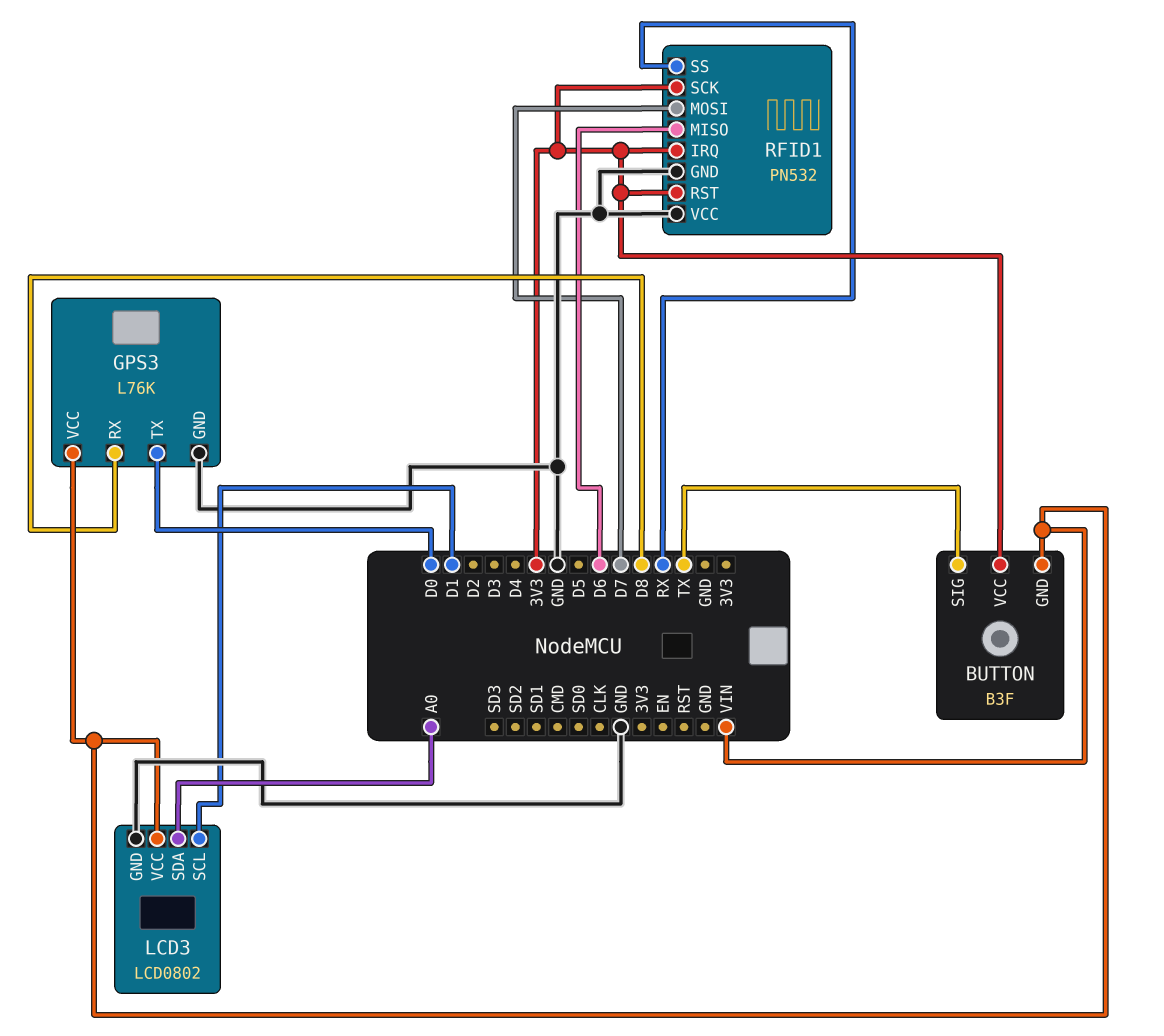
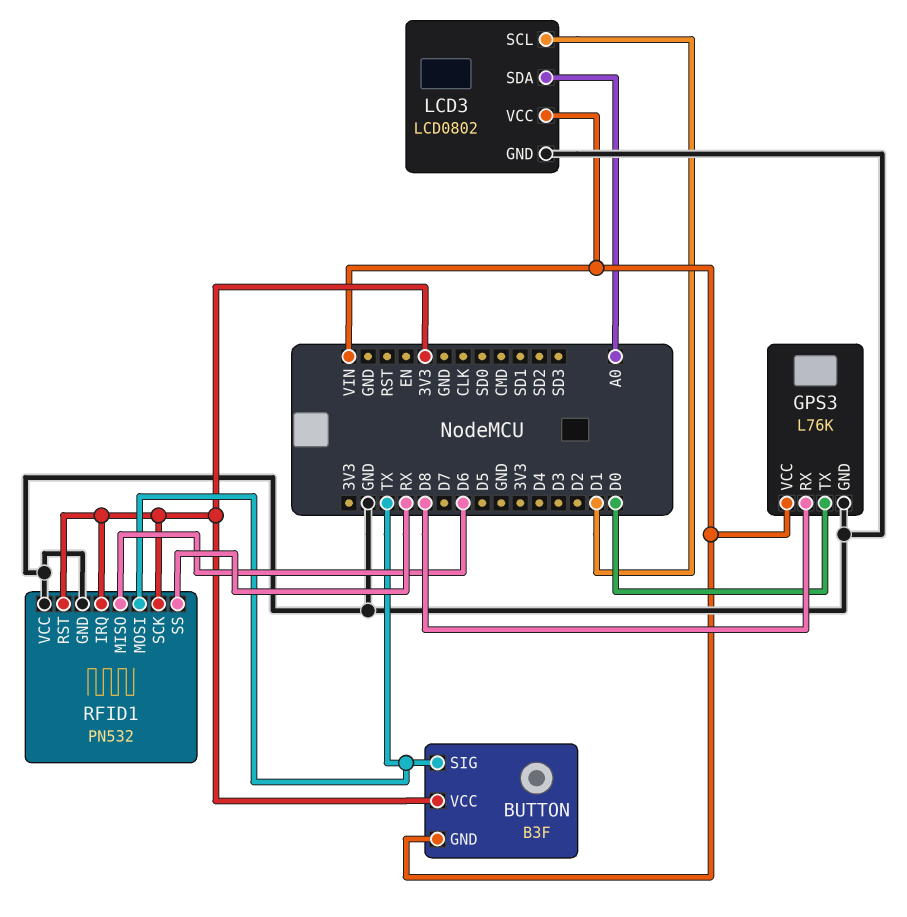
RFID1 pin MOSI: D7 -> TX

